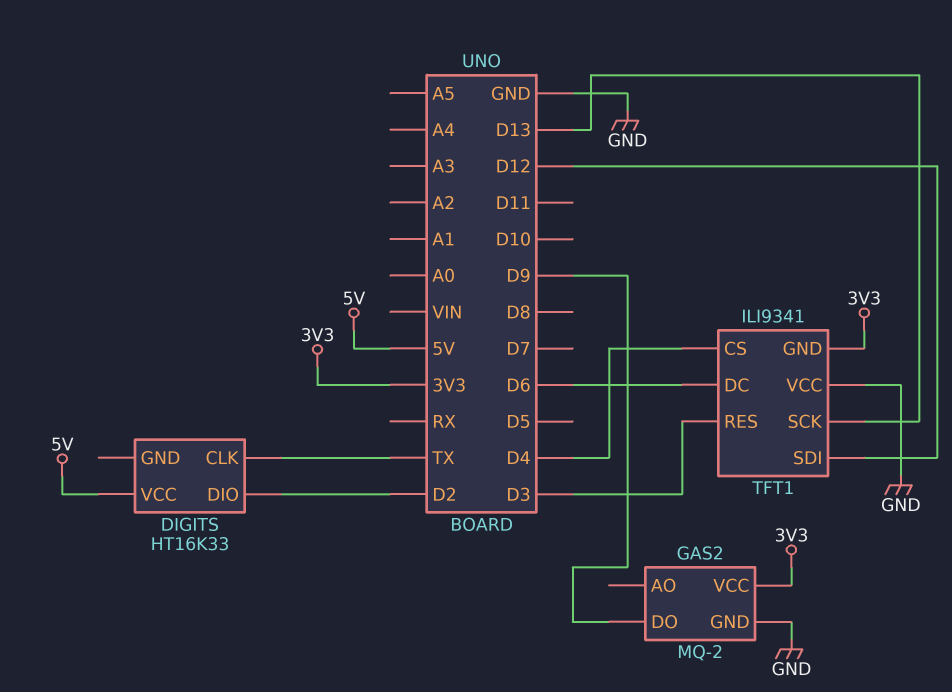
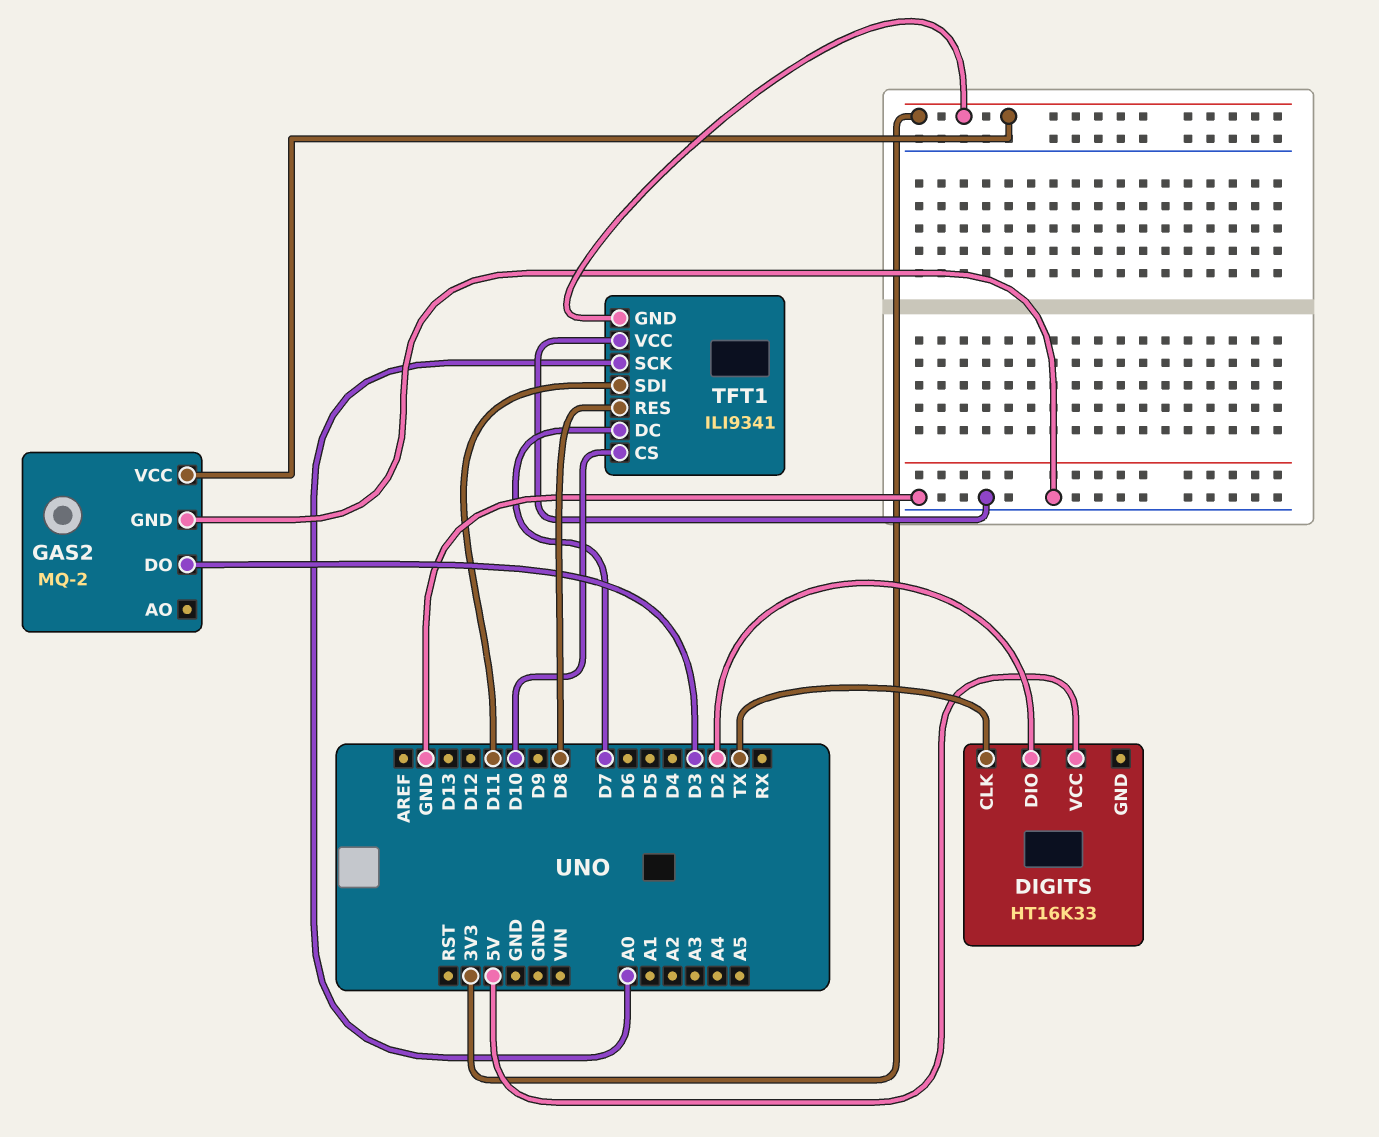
GAS2 pin DO: D9 -> D3
TFT1 pin CS: D4 -> D10
TFT1 pin DC: D6 -> D7
TFT1 pin RES: D3 -> D8
TFT1 pin SCK: D13 -> A0
TFT1 pin SDI: D12 -> D11

